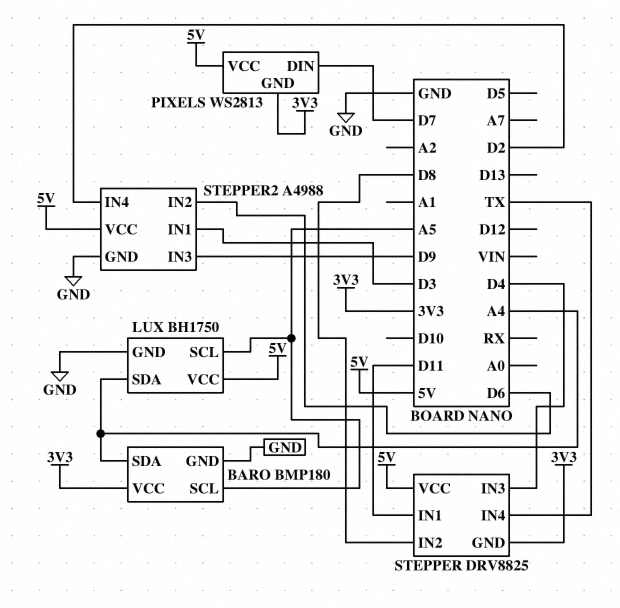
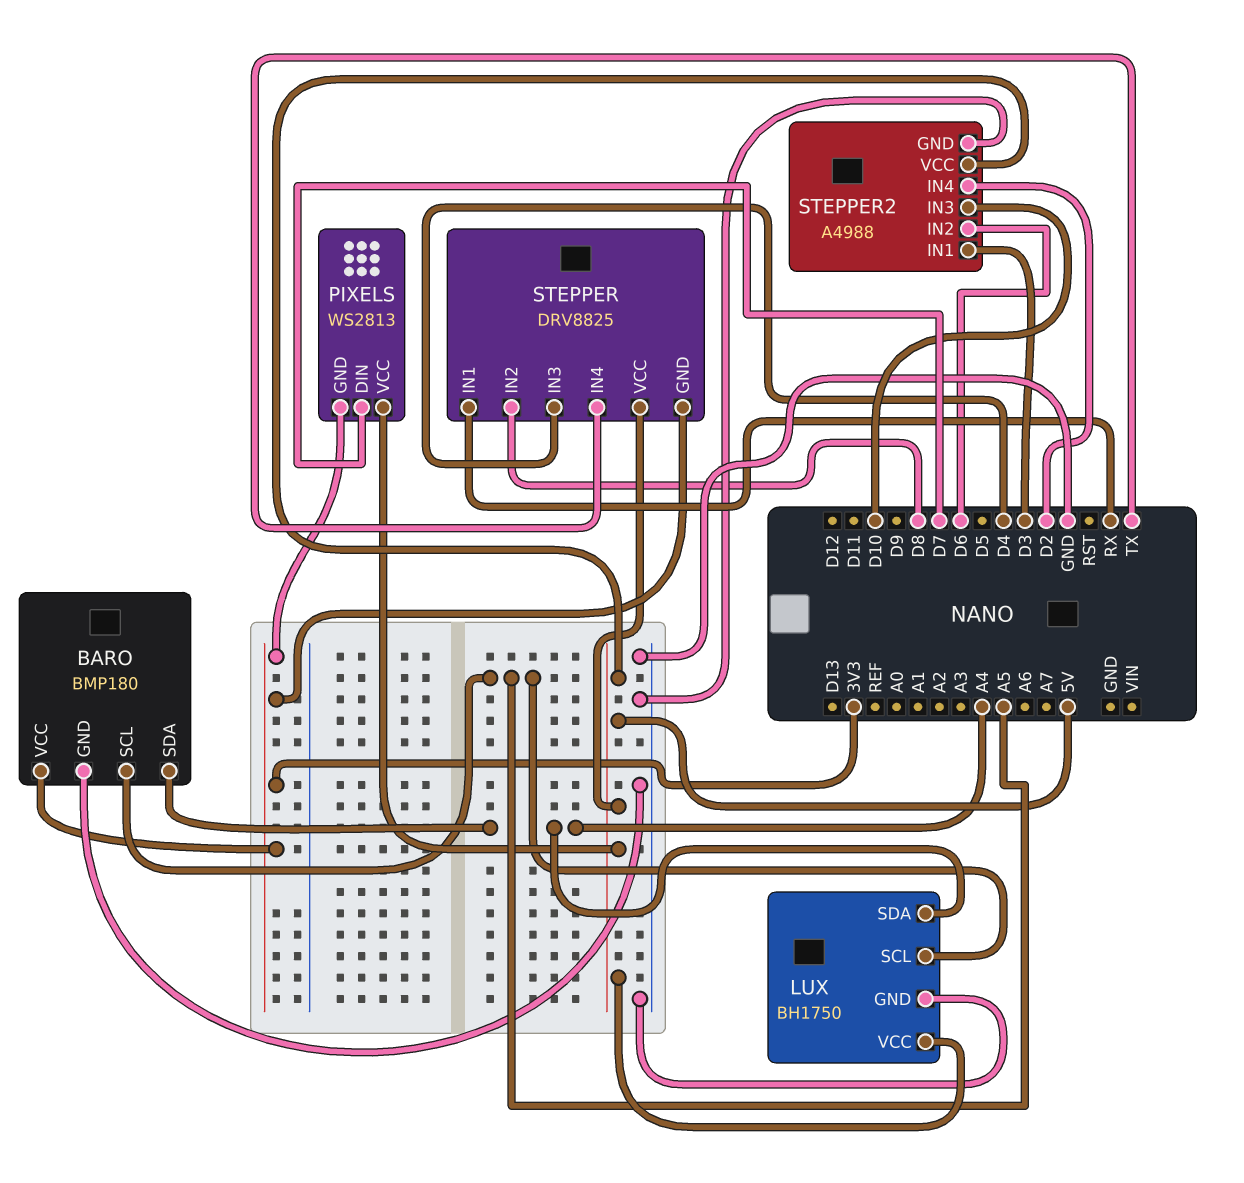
STEPPER pin IN1: D11 -> RX
STEPPER2 pin IN3: D9 -> D10

